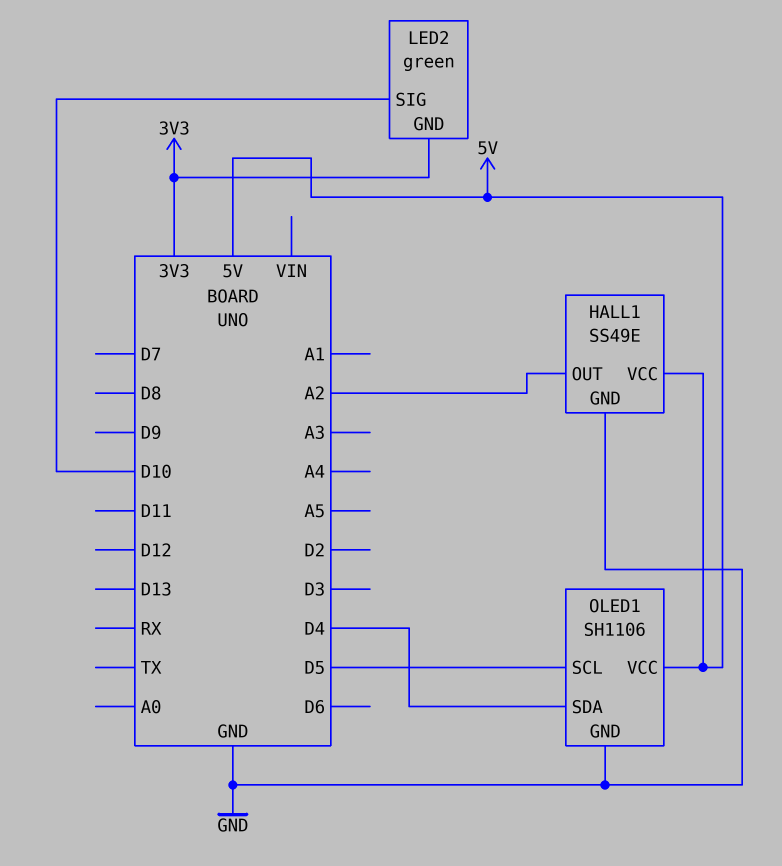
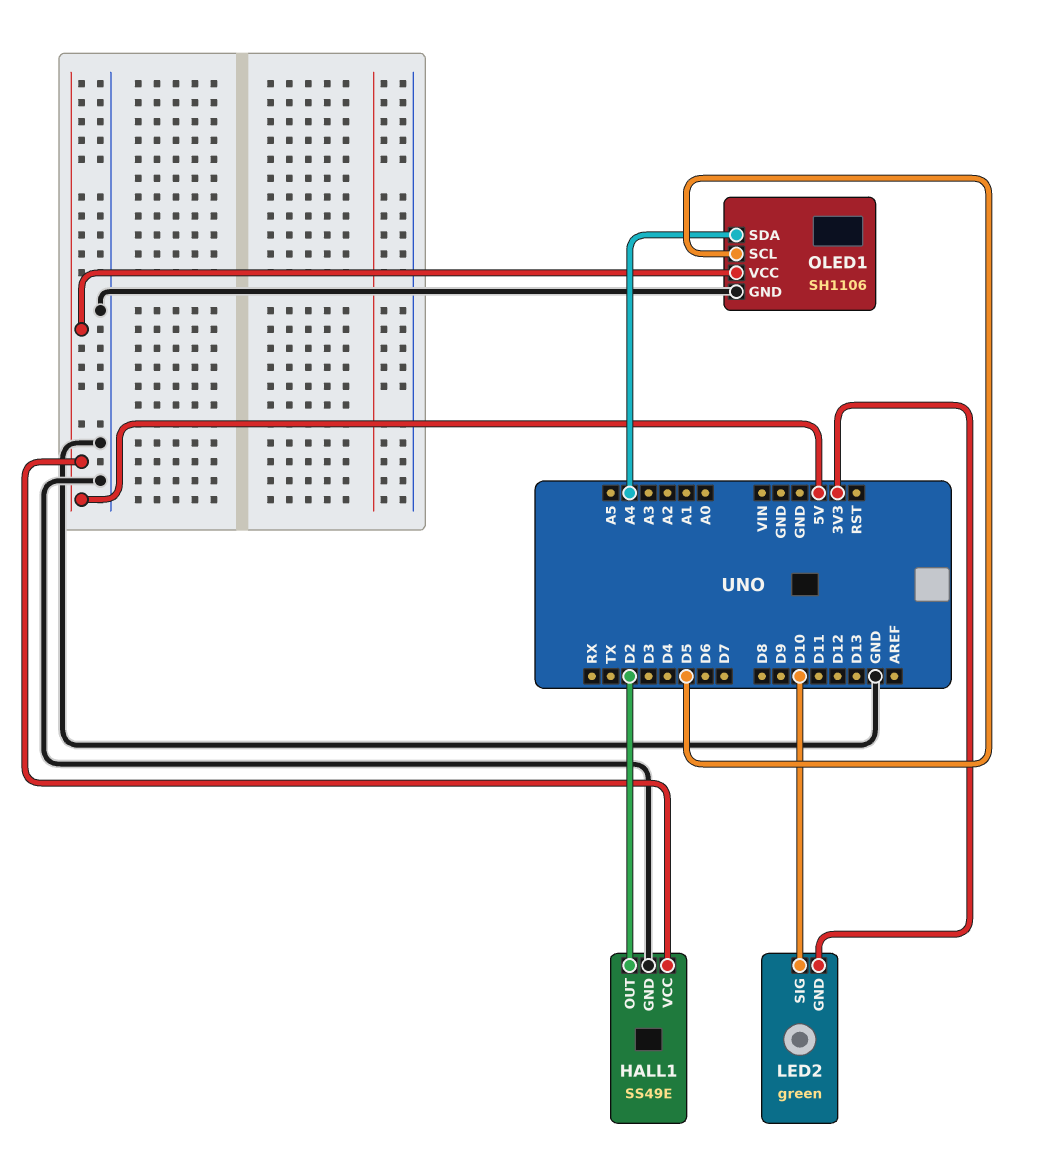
HALL1 pin OUT: A2 -> D2
OLED1 pin SDA: D4 -> A4

